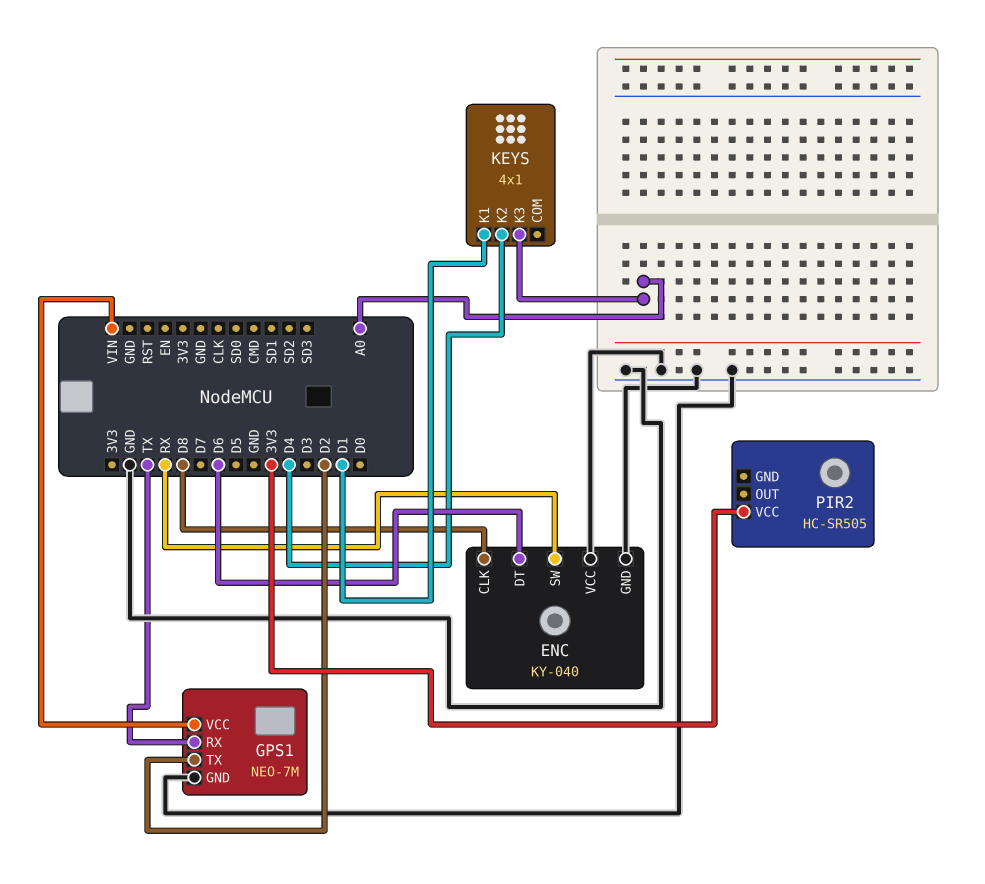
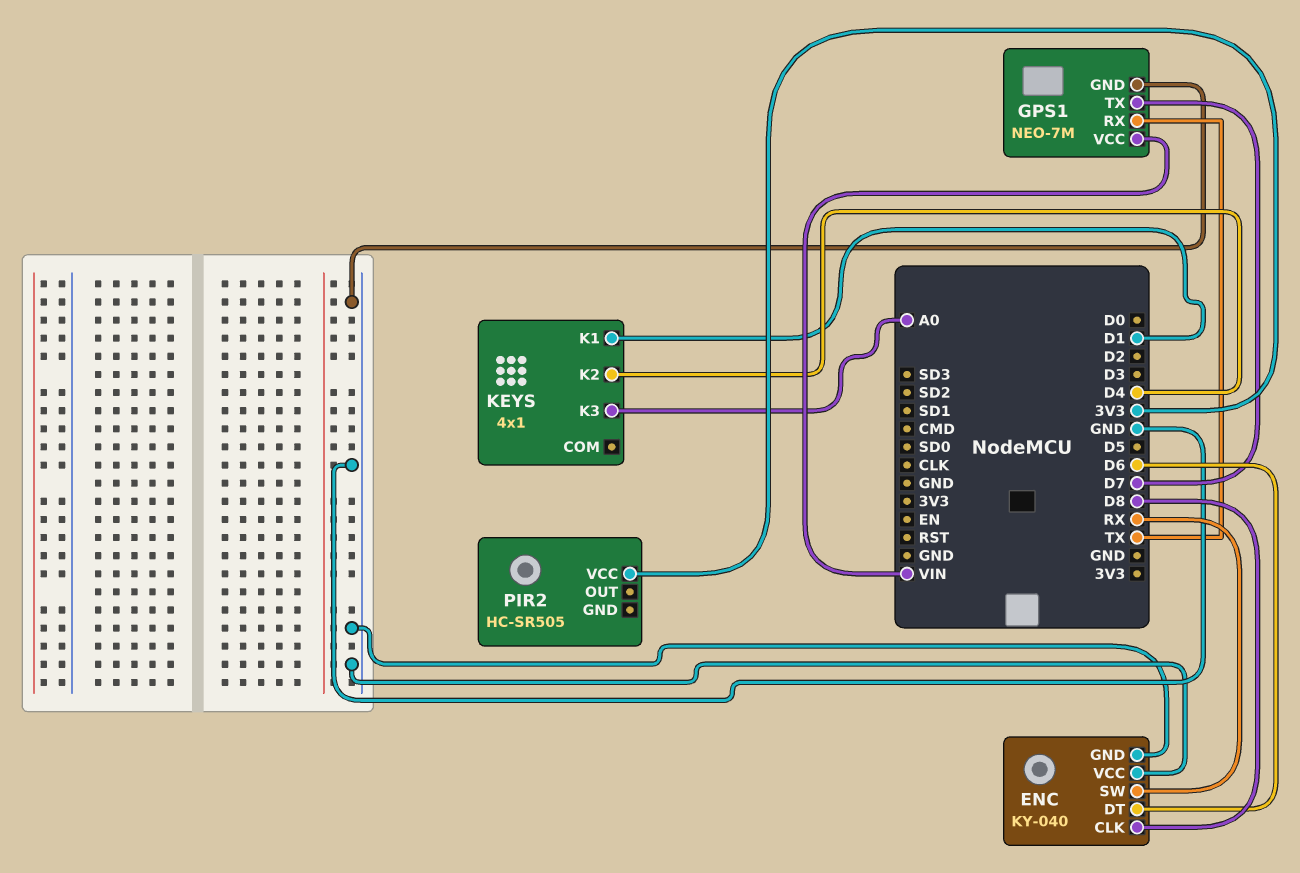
GPS1 pin TX: D2 -> D7

